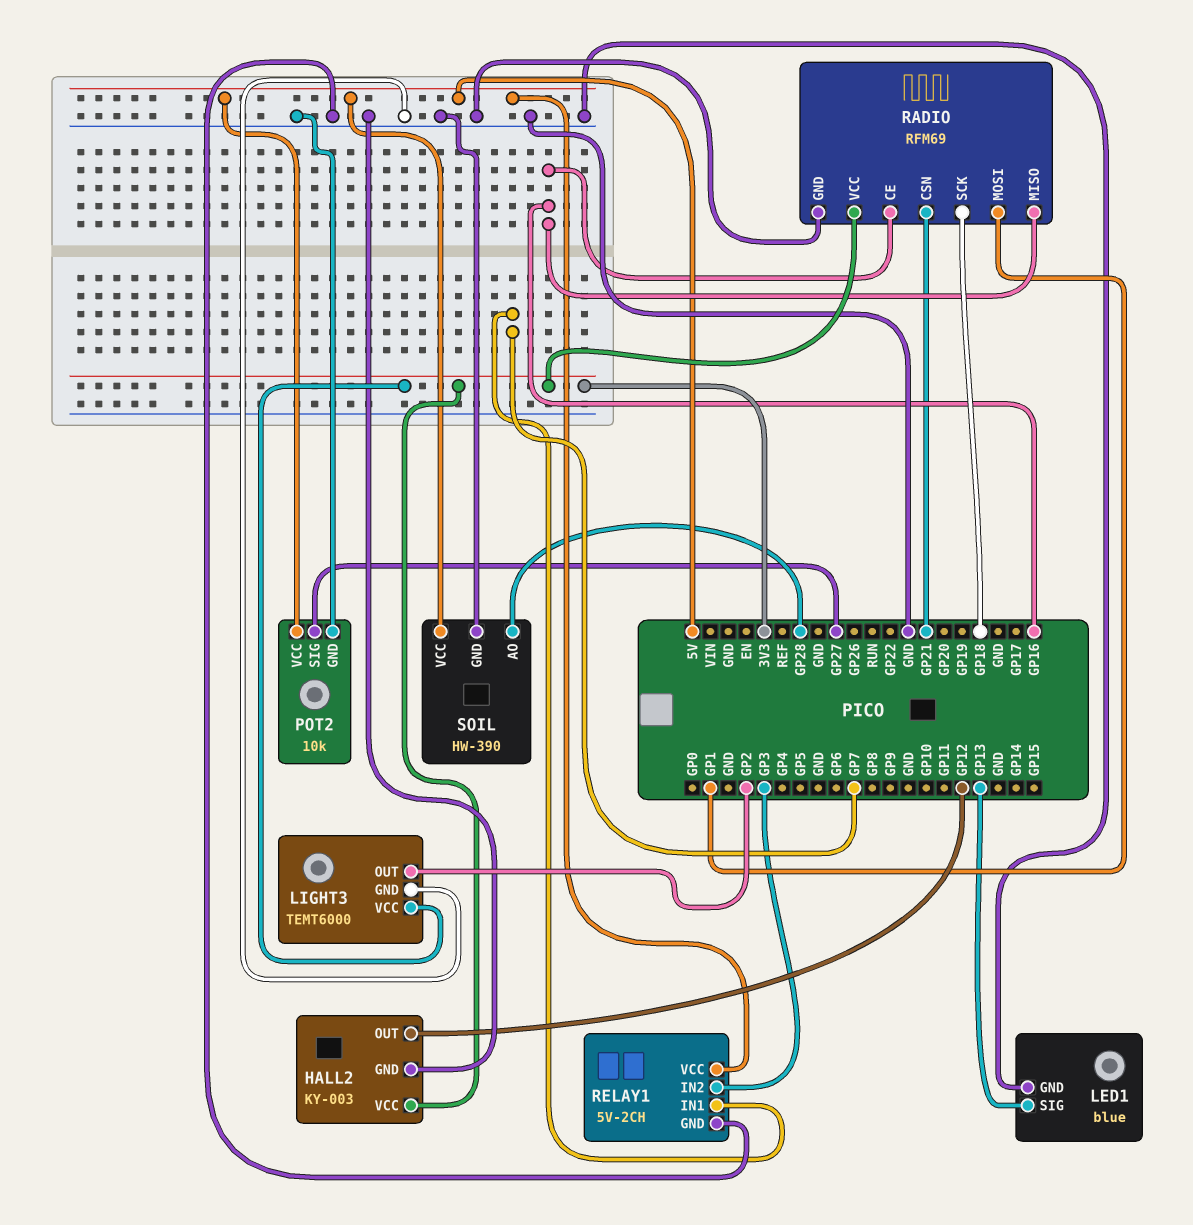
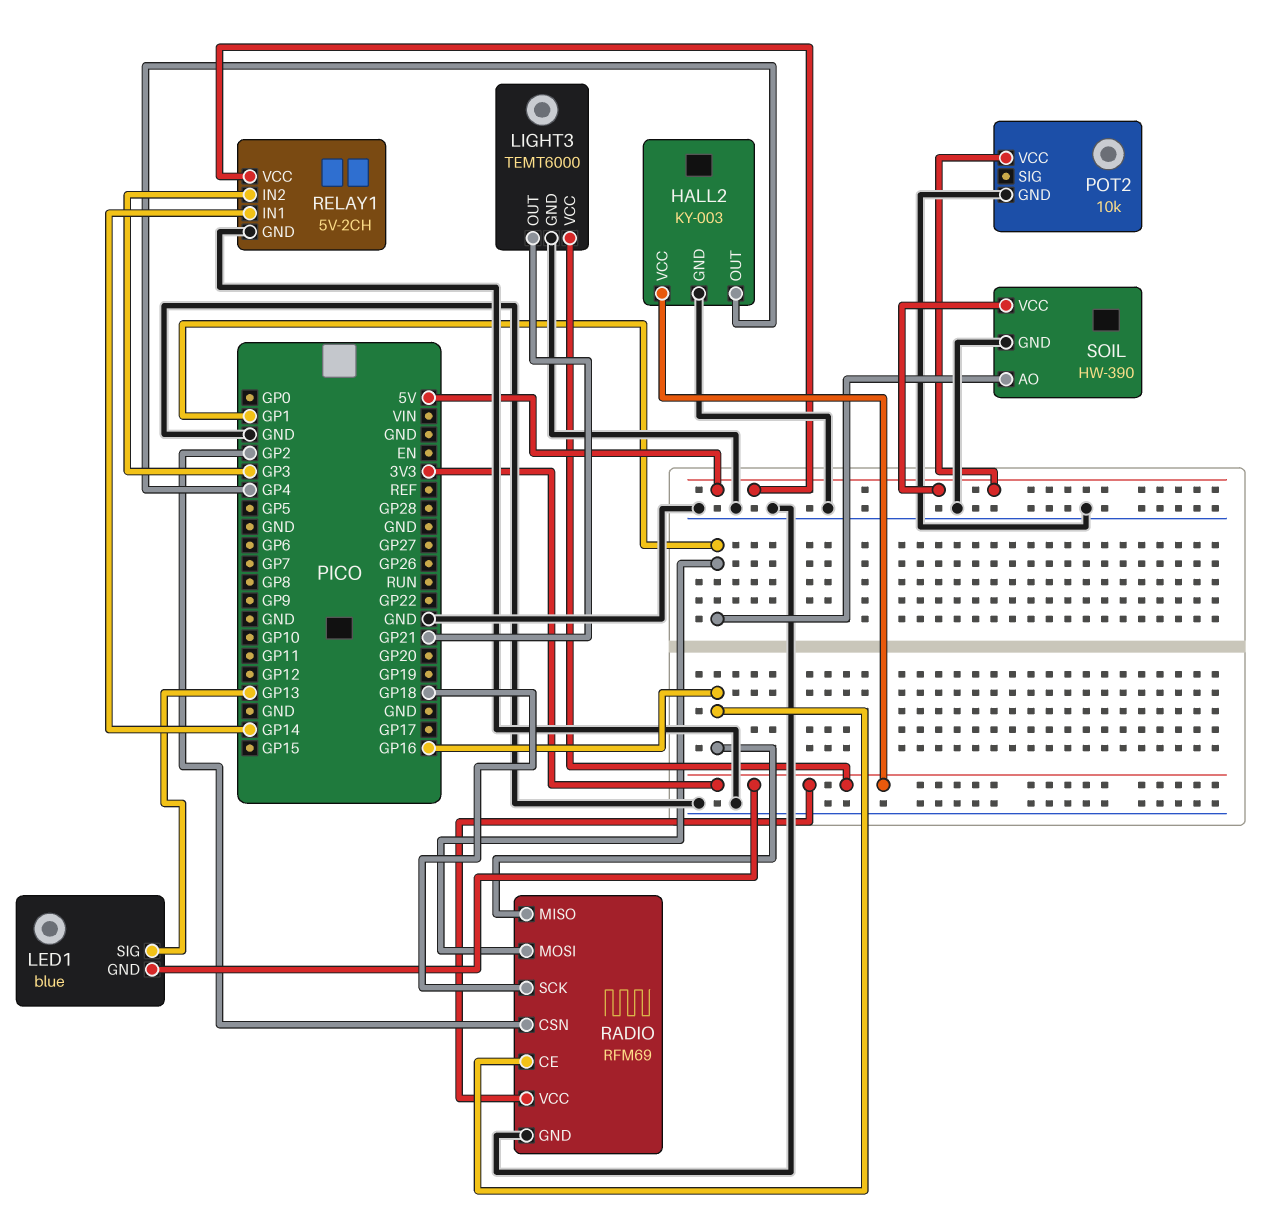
HALL2 pin OUT: GP12 -> GP4
LED1 pin GND: GND -> 3V3
LIGHT3 pin OUT: GP2 -> GP21
POT2 pin SIG: GP27 -> none
RADIO pin CSN: GP21 -> GP2
RELAY1 pin IN1: GP7 -> GP14
SOIL pin AO: GP28 -> GP1

